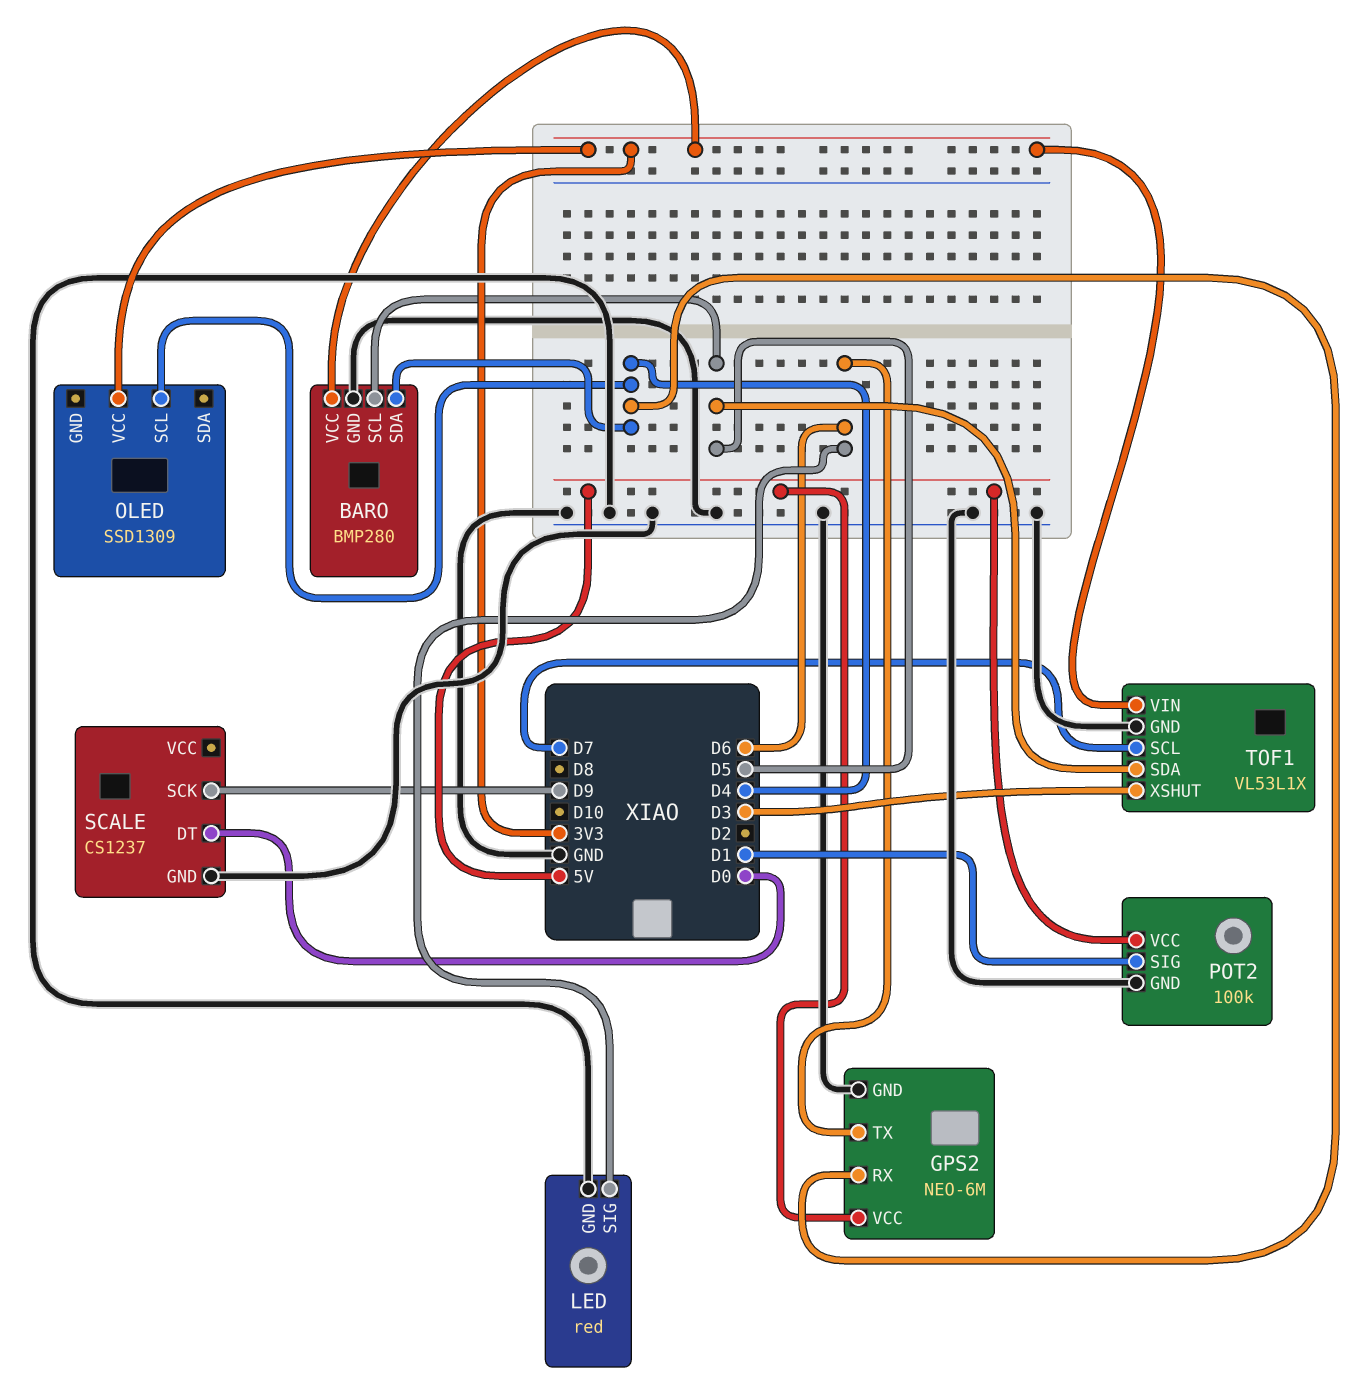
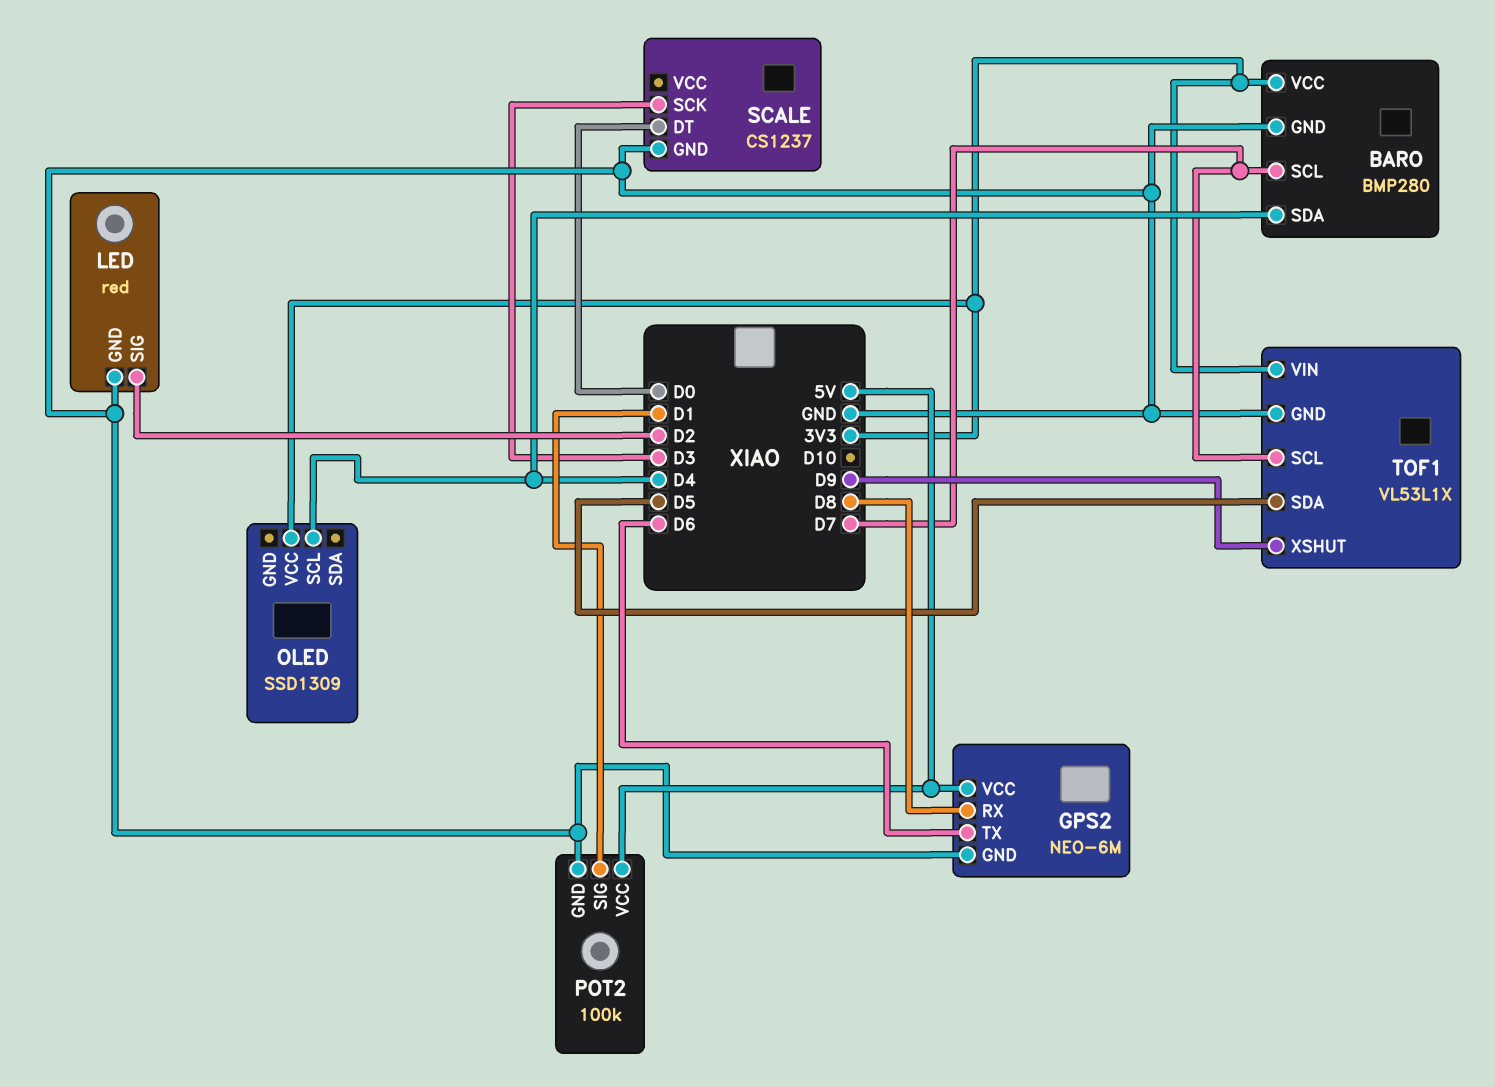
BARO pin SCL: D5 -> D7
GPS2 pin RX: D4 -> D8
LED pin SIG: D6 -> D2
SCALE pin SCK: D9 -> D3
TOF1 pin XSHUT: D3 -> D9

